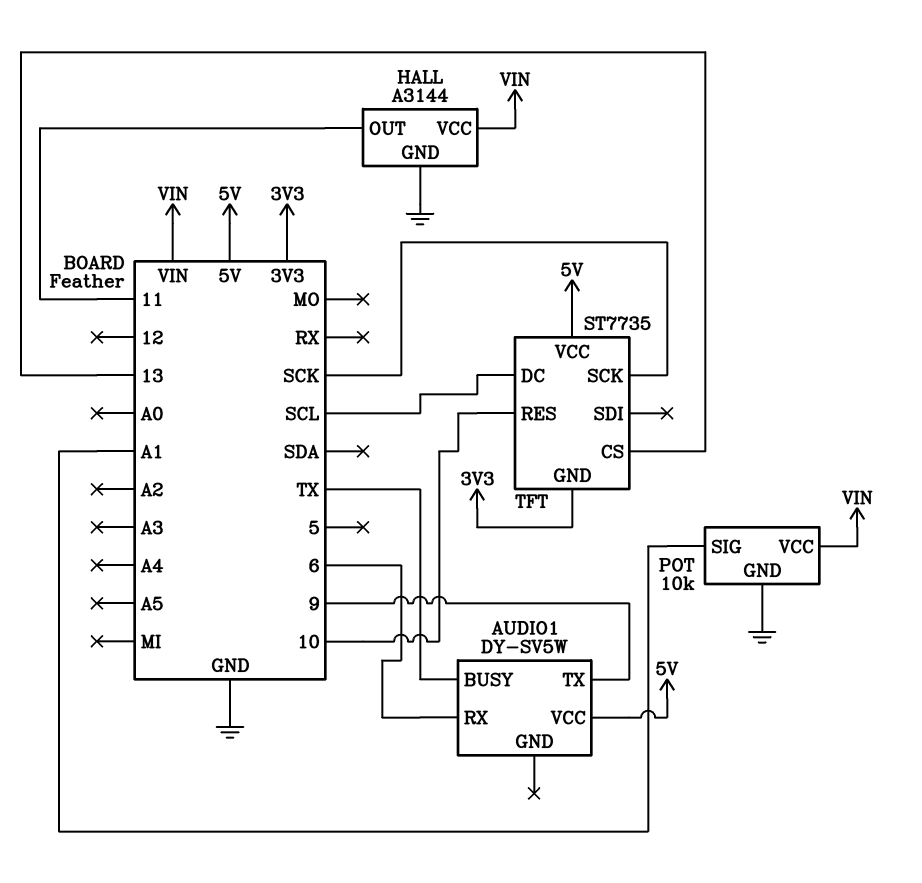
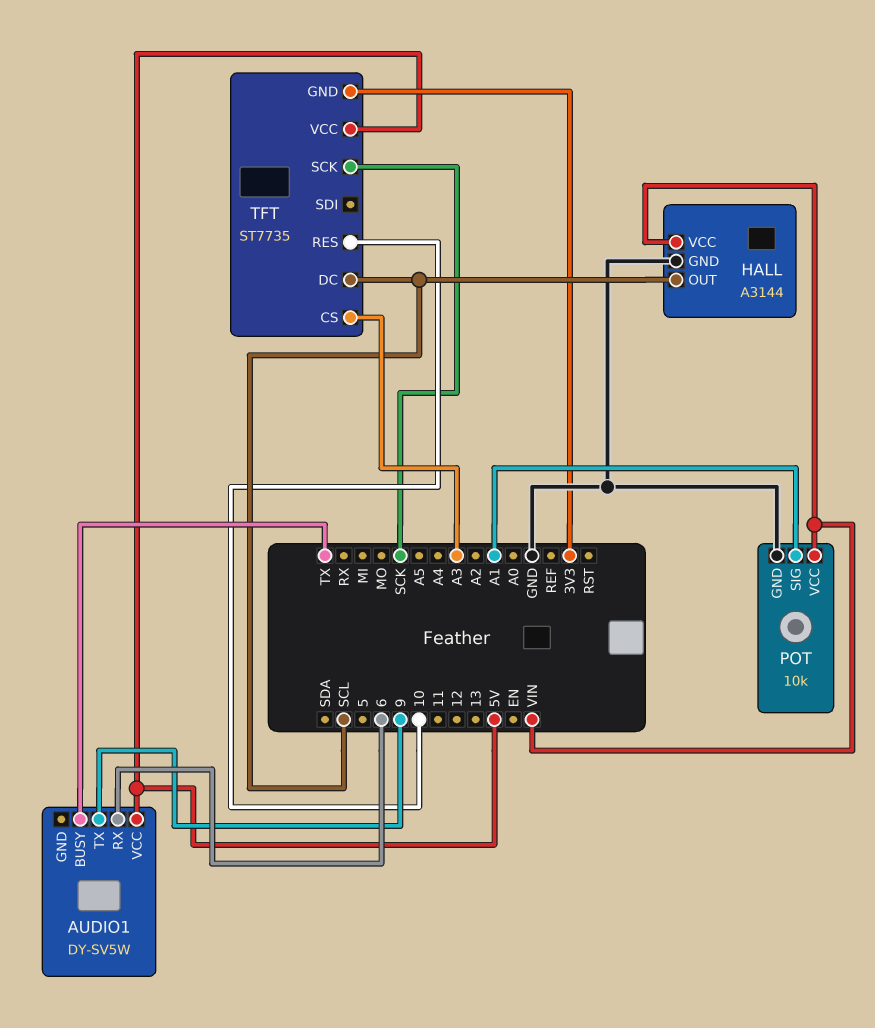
HALL pin OUT: 11 -> SCL
TFT pin CS: 13 -> A3

